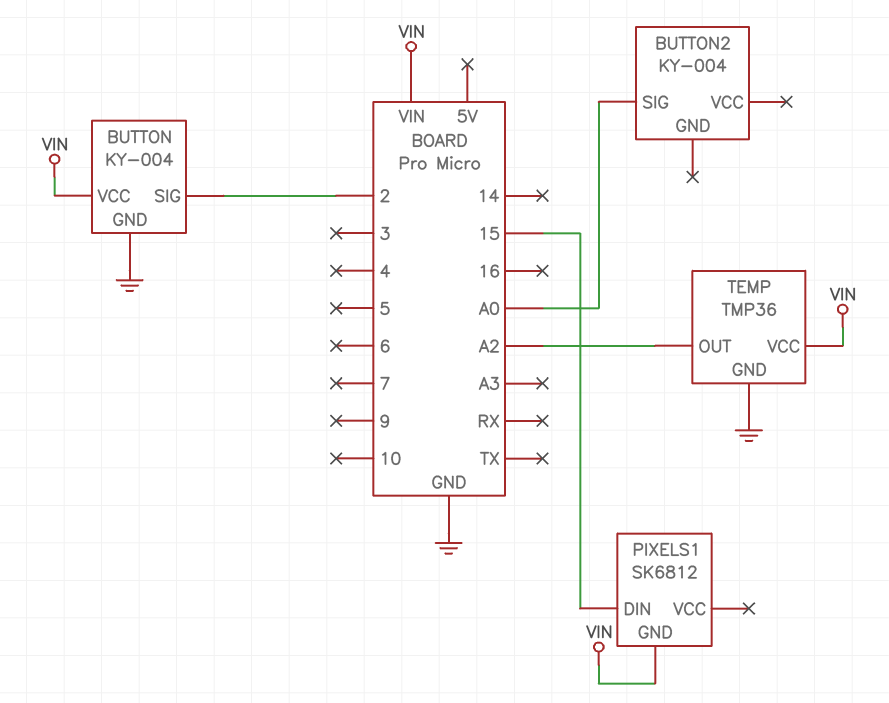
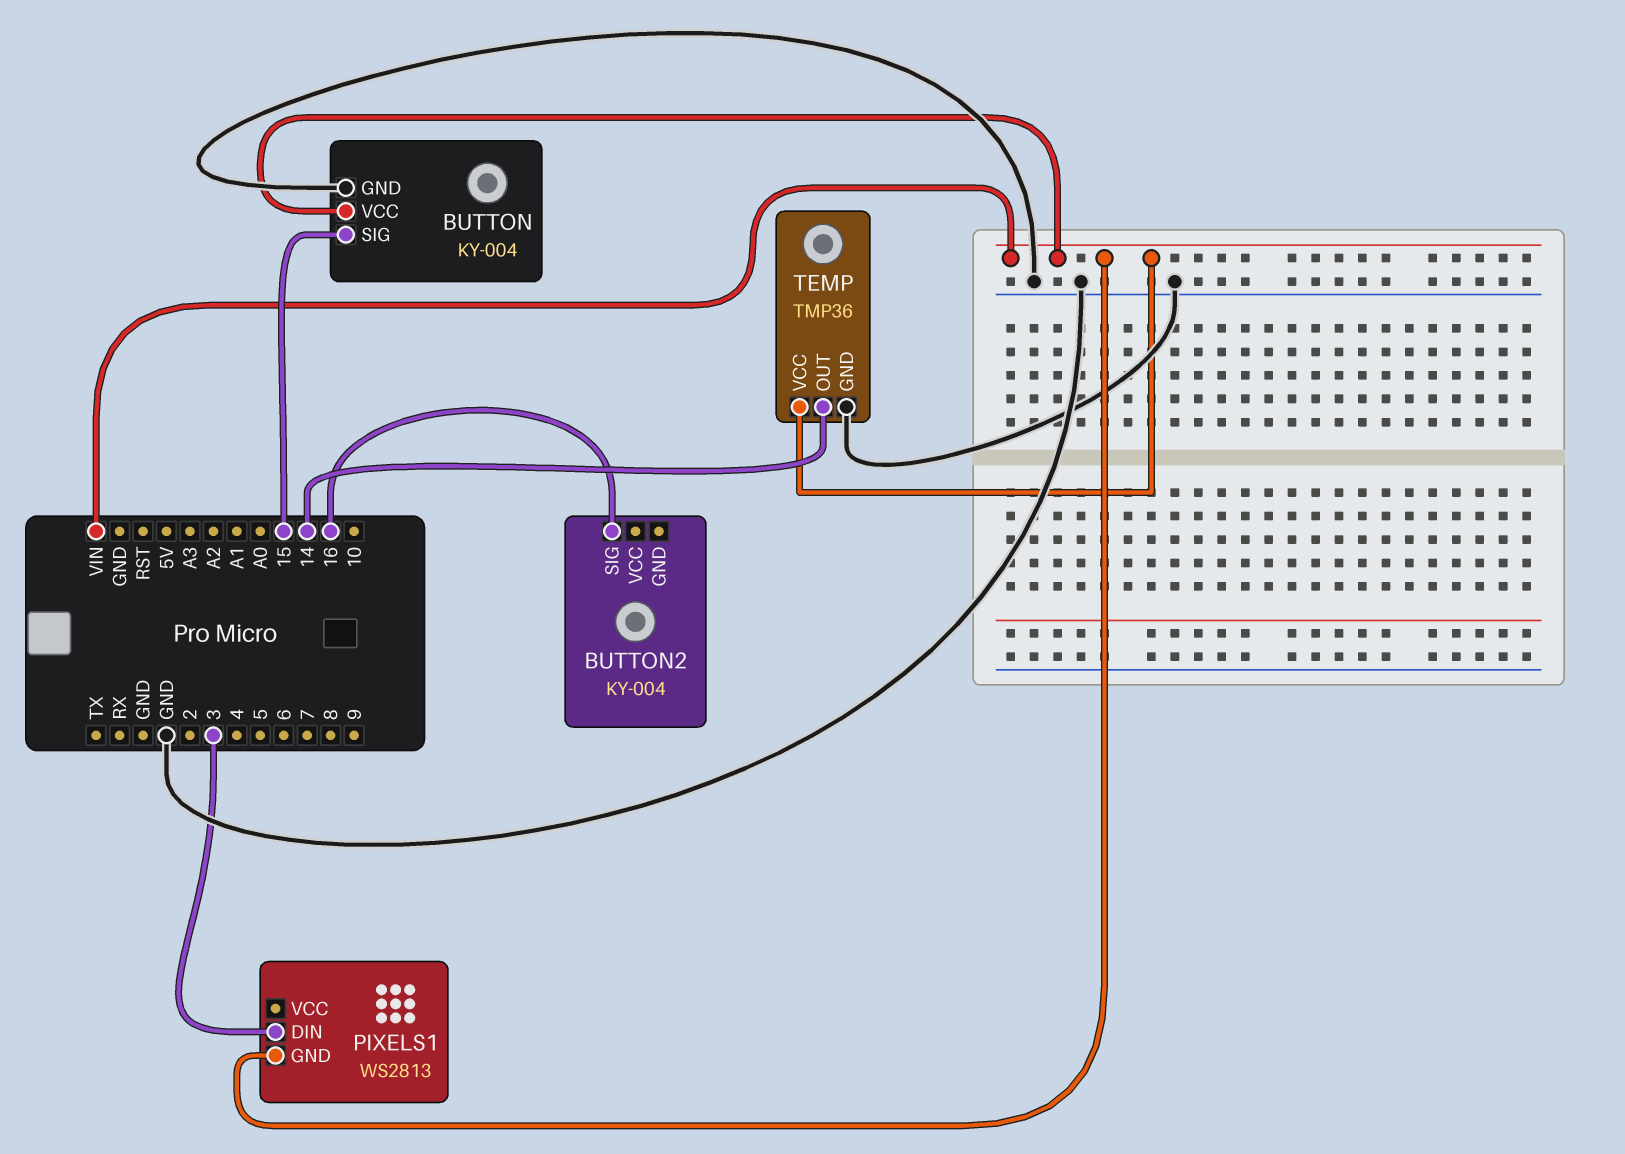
BUTTON pin SIG: 2 -> 15
BUTTON2 pin SIG: A0 -> 16
PIXELS1: SK6812 -> WS2813
PIXELS1 pin DIN: 15 -> 3
TEMP pin OUT: A2 -> 14

